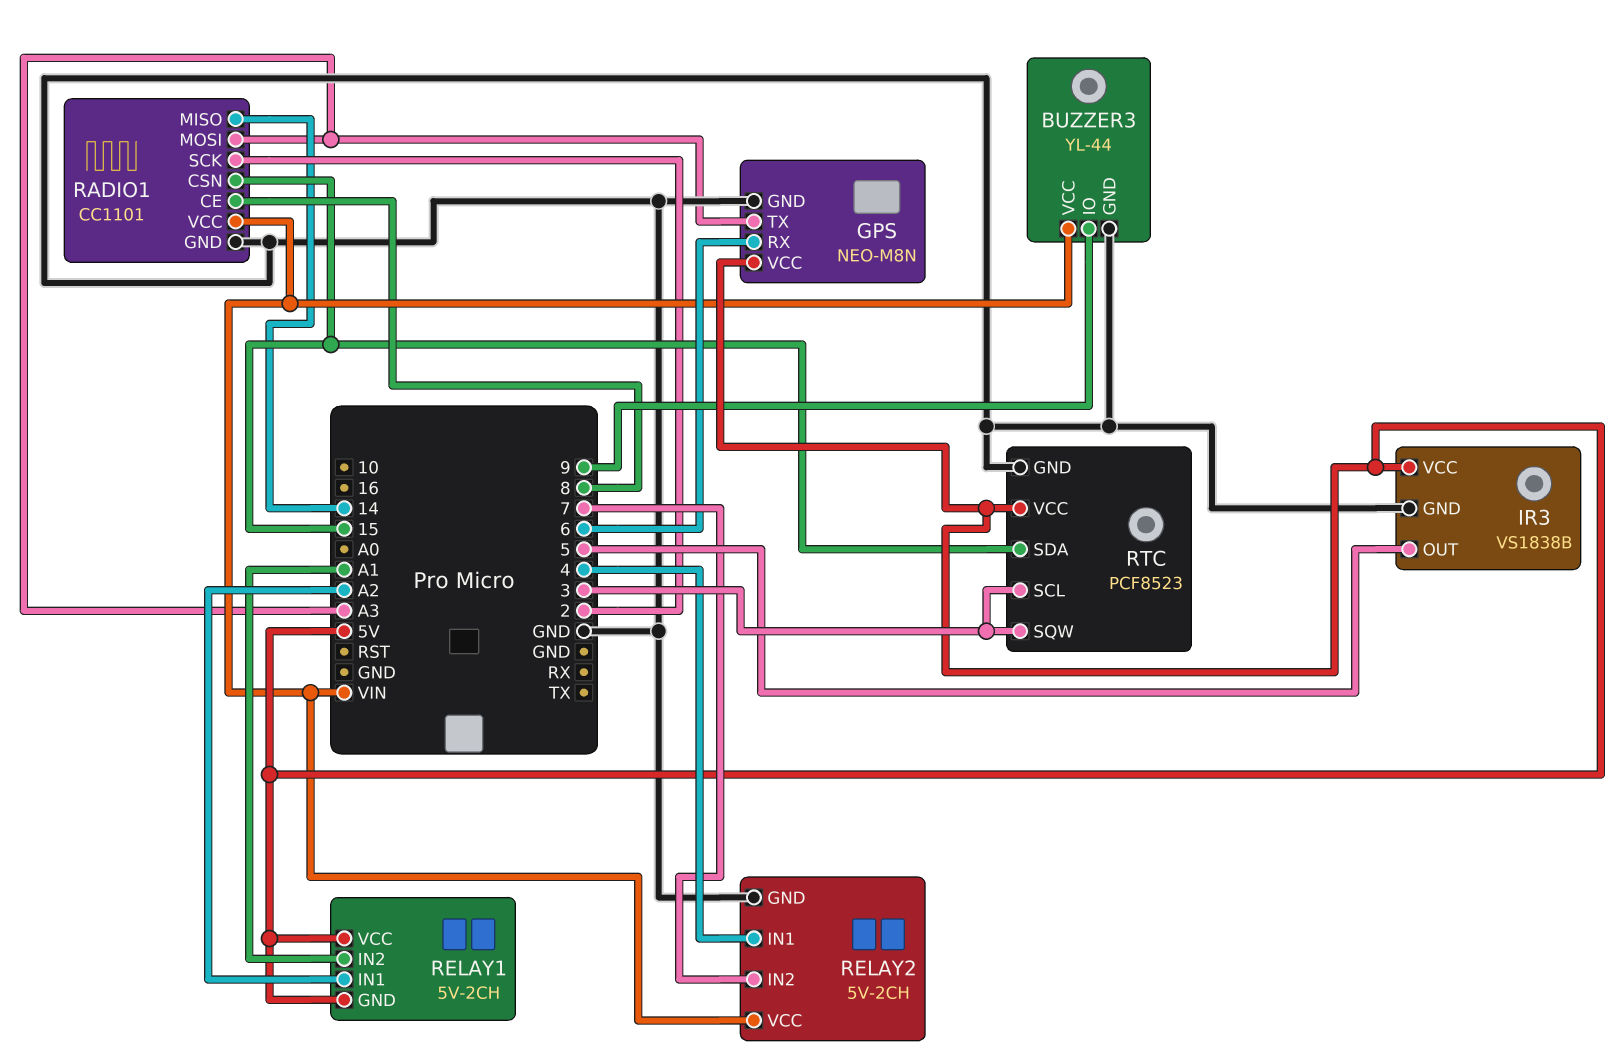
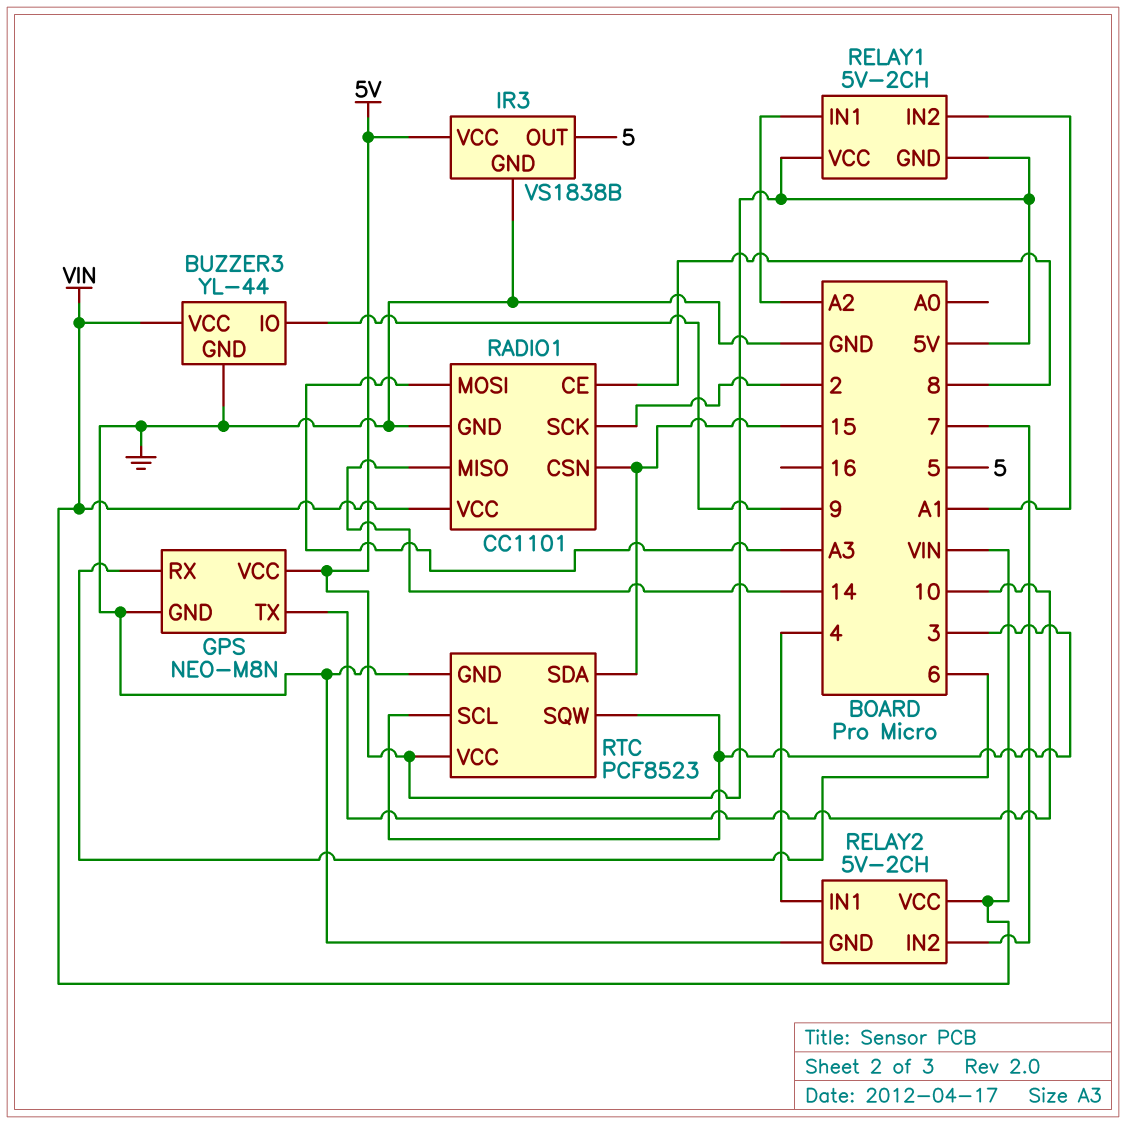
GPS pin TX: A3 -> 10

